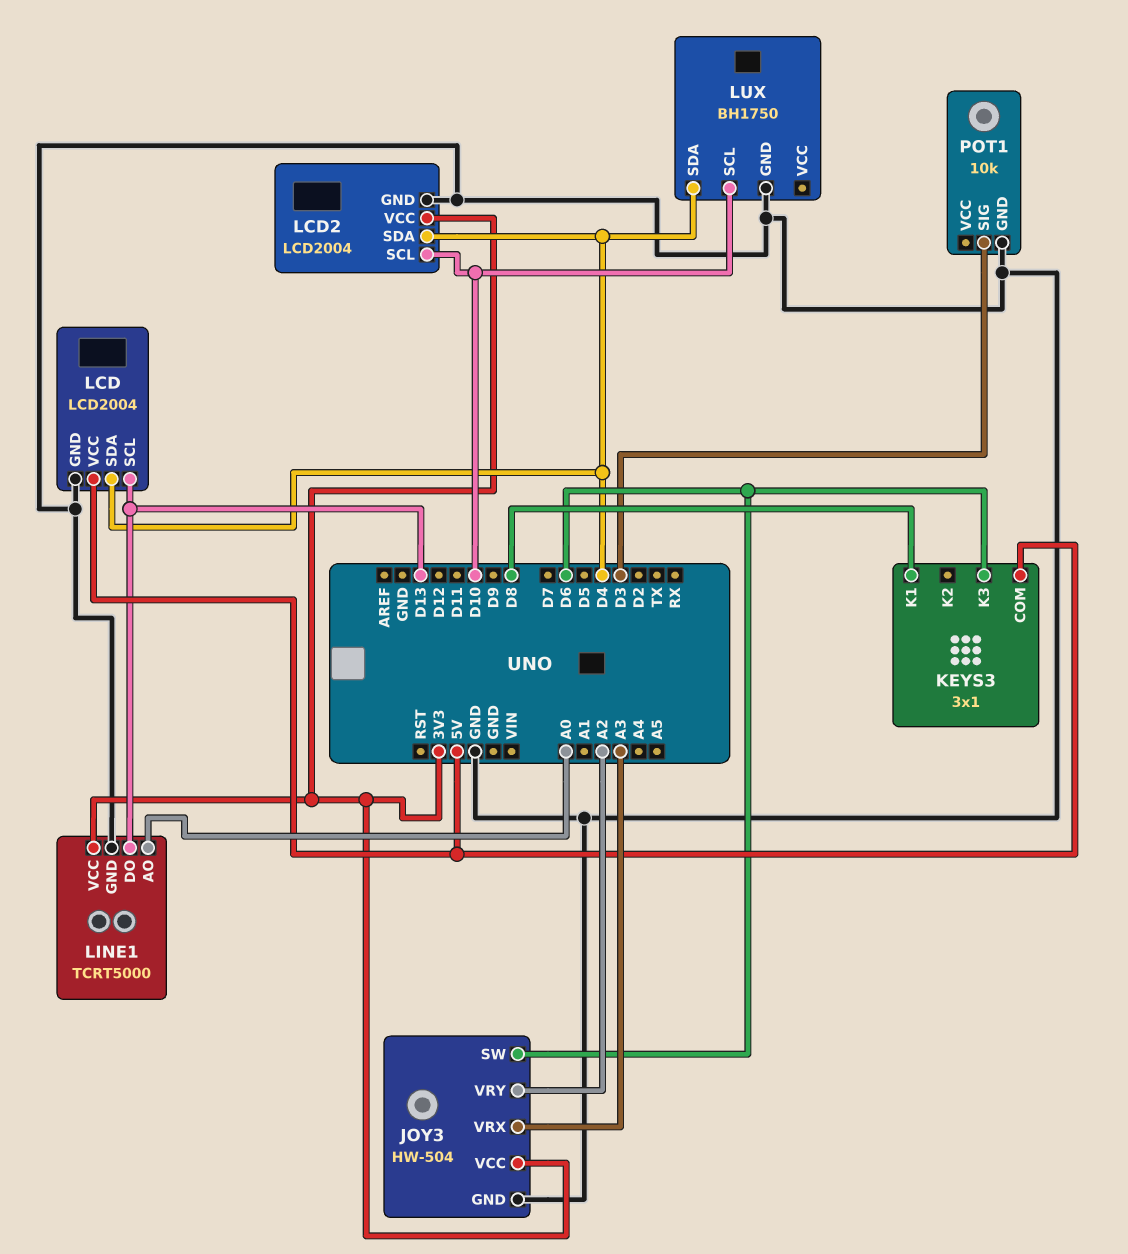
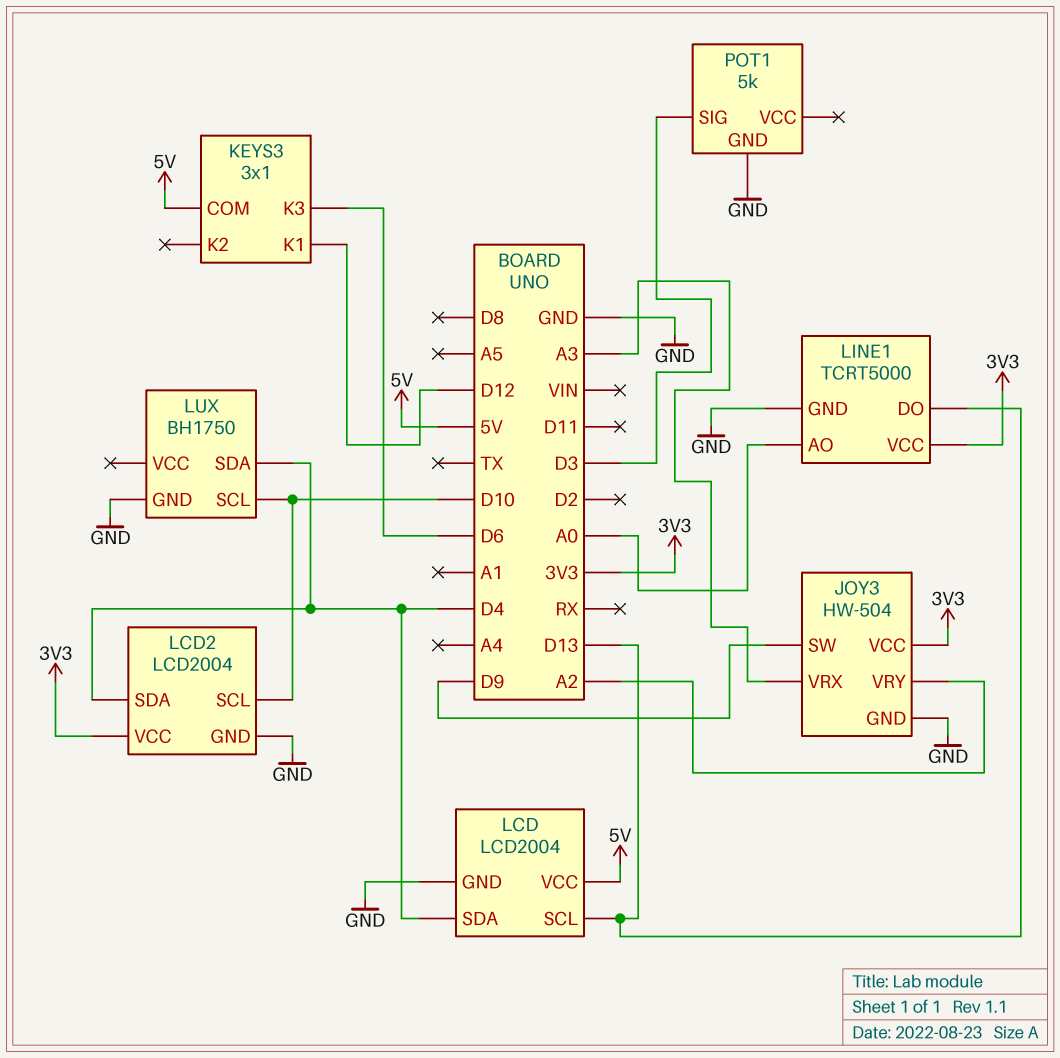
JOY3 pin SW: D6 -> D9
KEYS3 pin K1: D8 -> D12
POT1: 10k -> 5k

